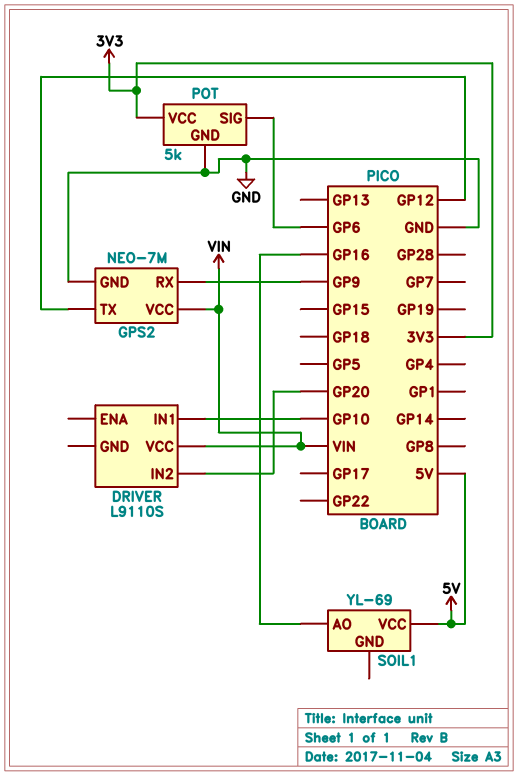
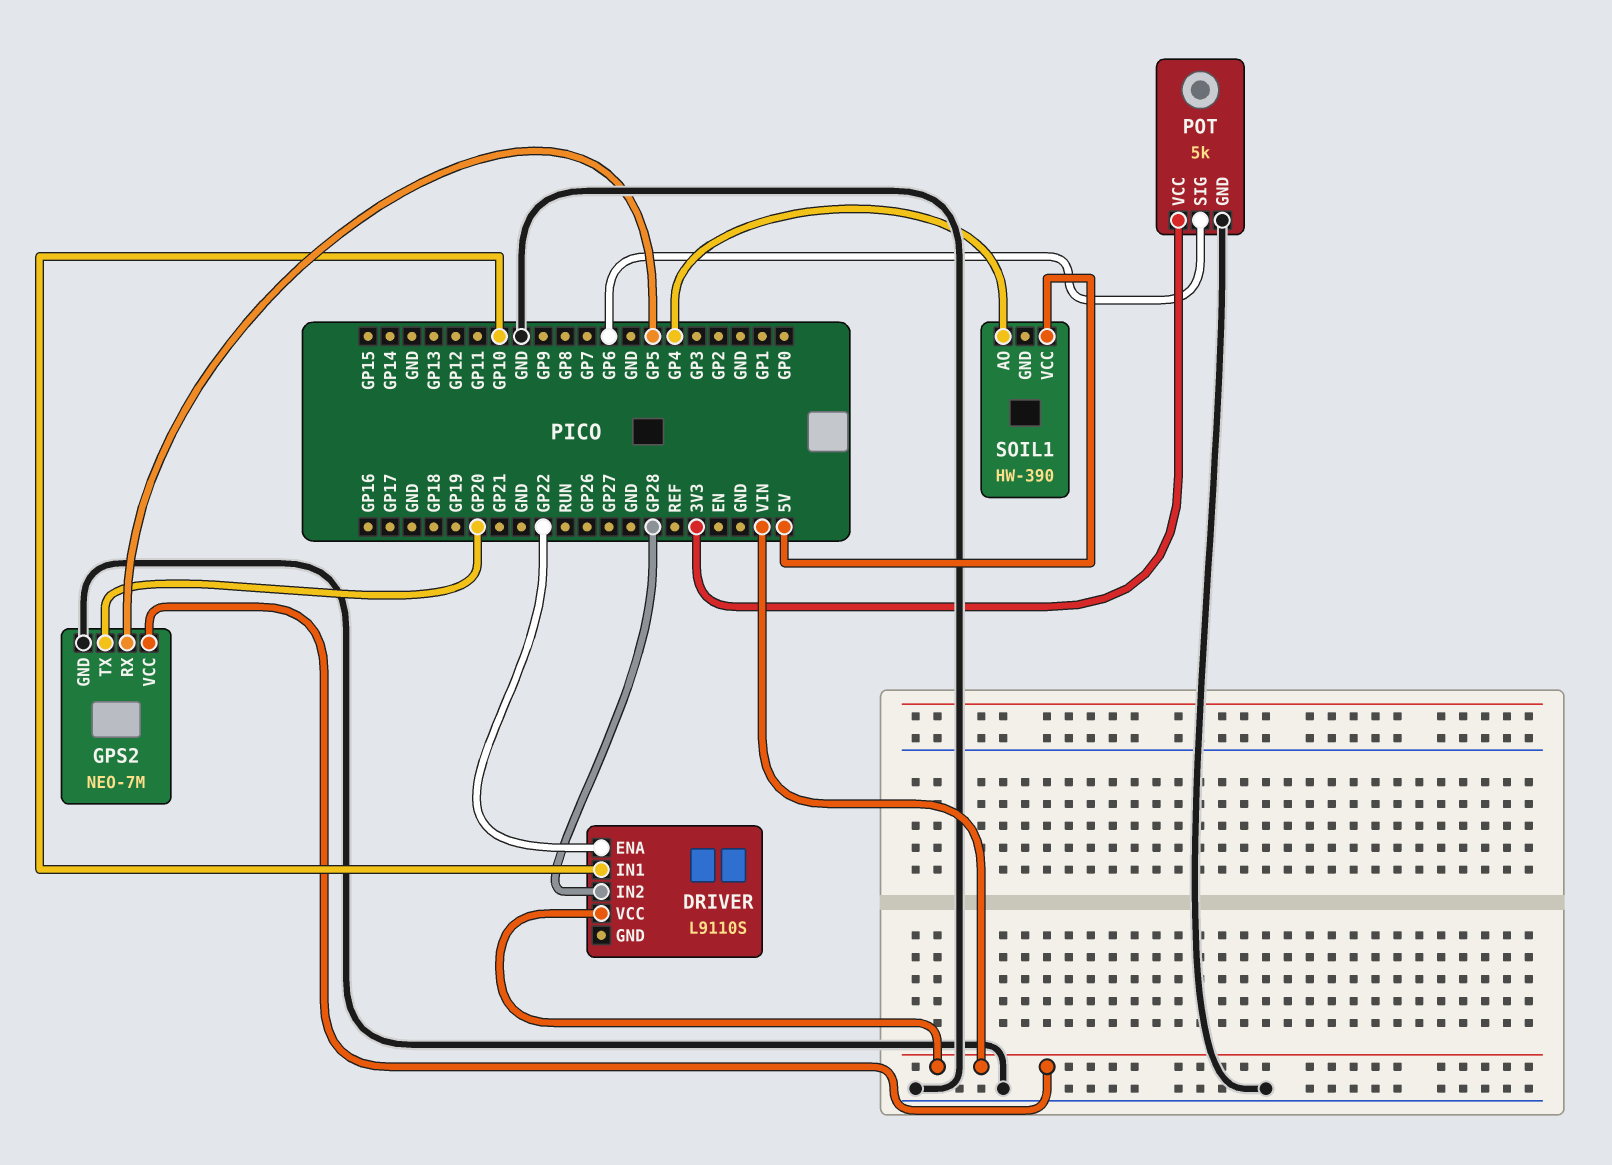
DRIVER pin ENA: none -> GP22
DRIVER pin IN2: GP20 -> GP28
GPS2 pin RX: GP9 -> GP5
GPS2 pin TX: GP12 -> GP20
SOIL1: YL-69 -> HW-390
SOIL1 pin AO: GP16 -> GP4

